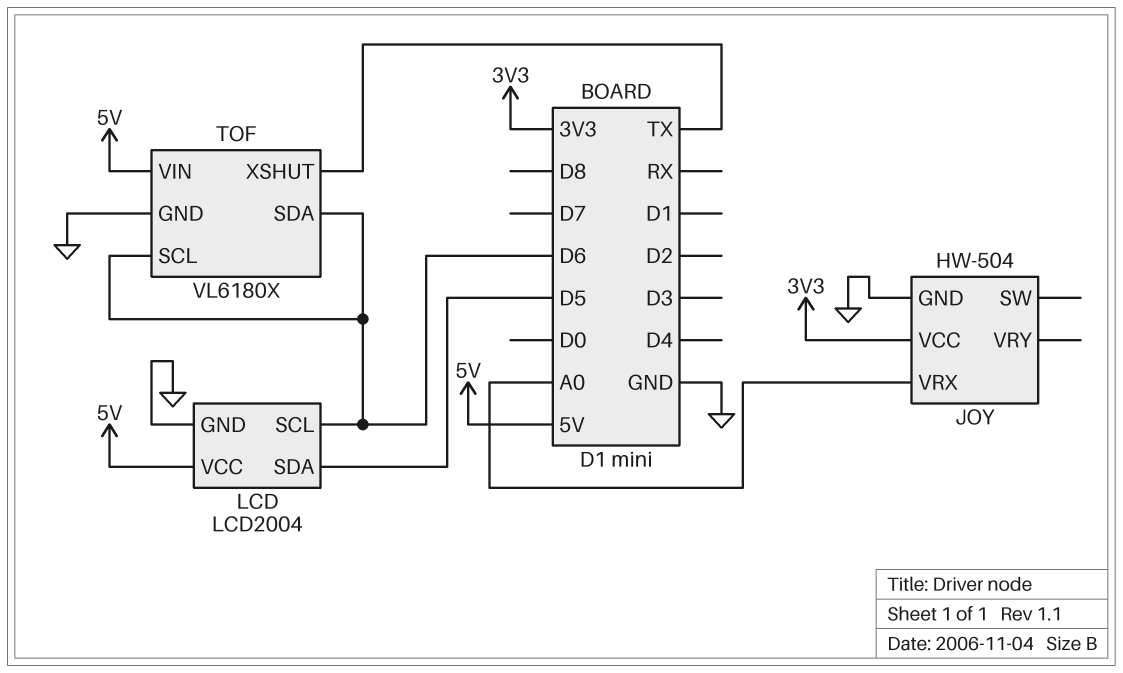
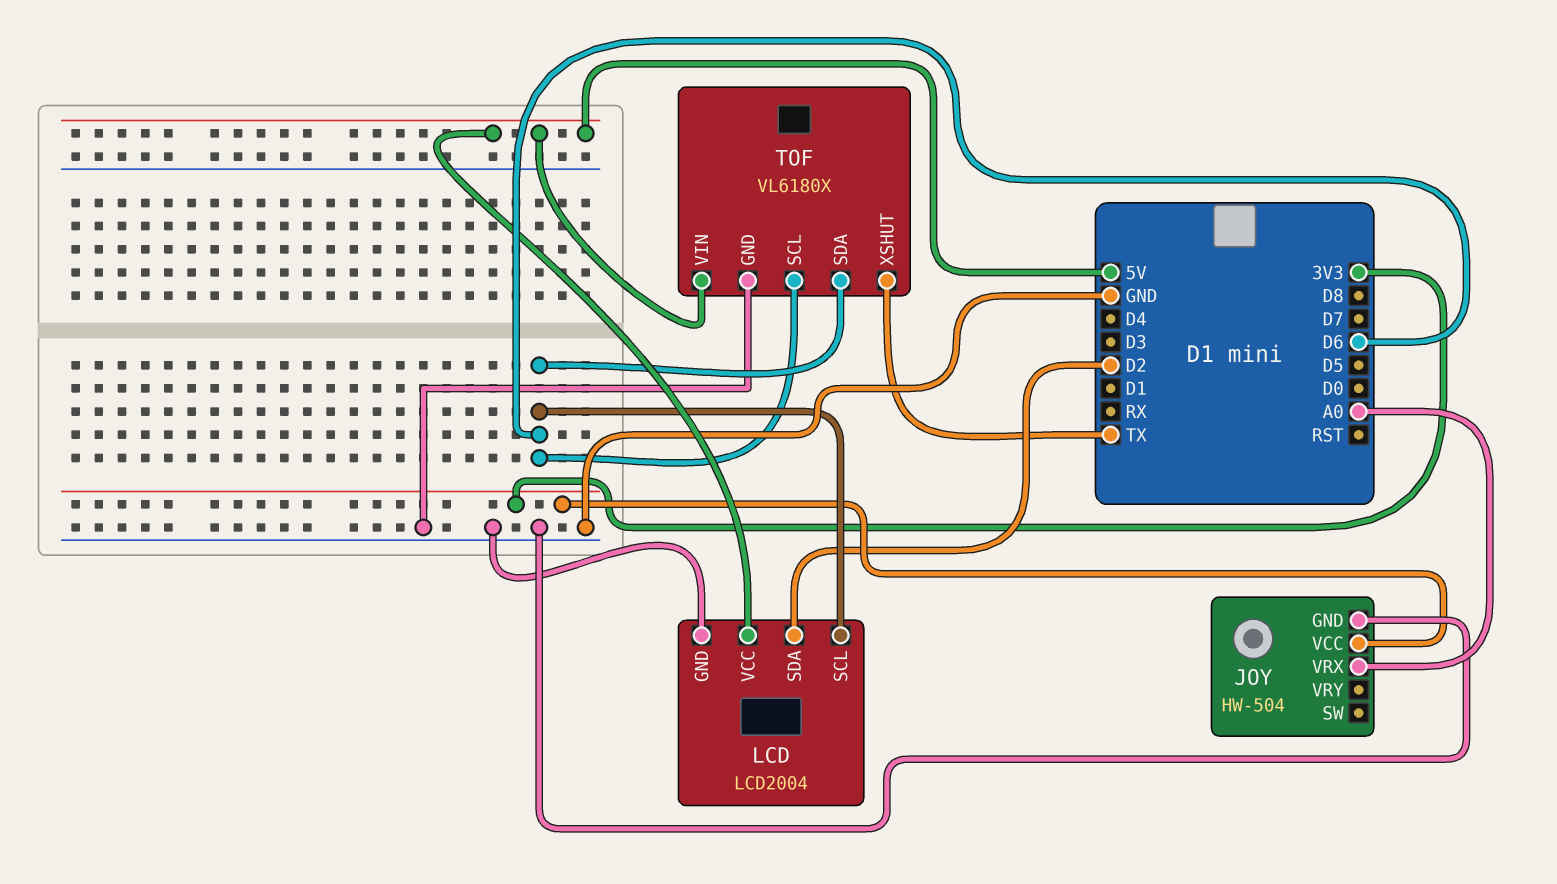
LCD pin SDA: D5 -> D2

